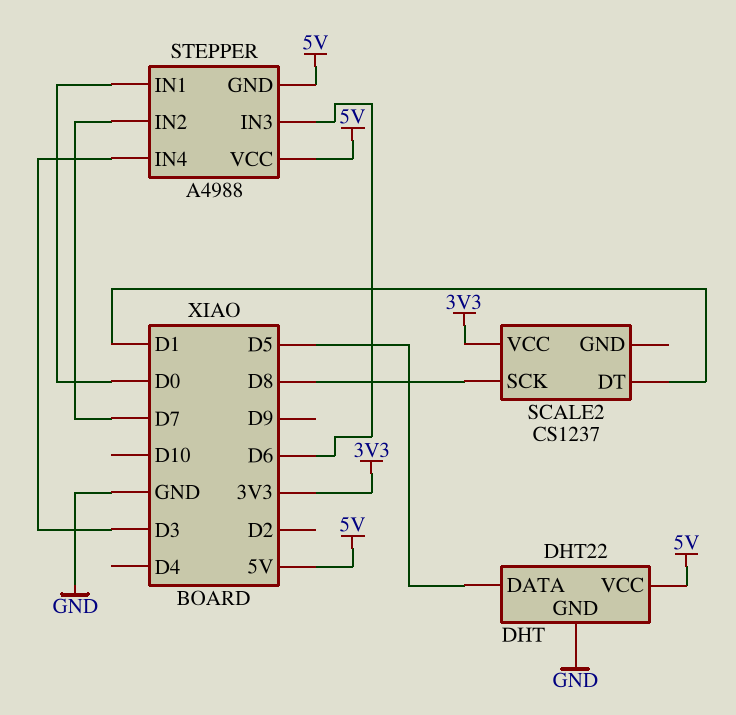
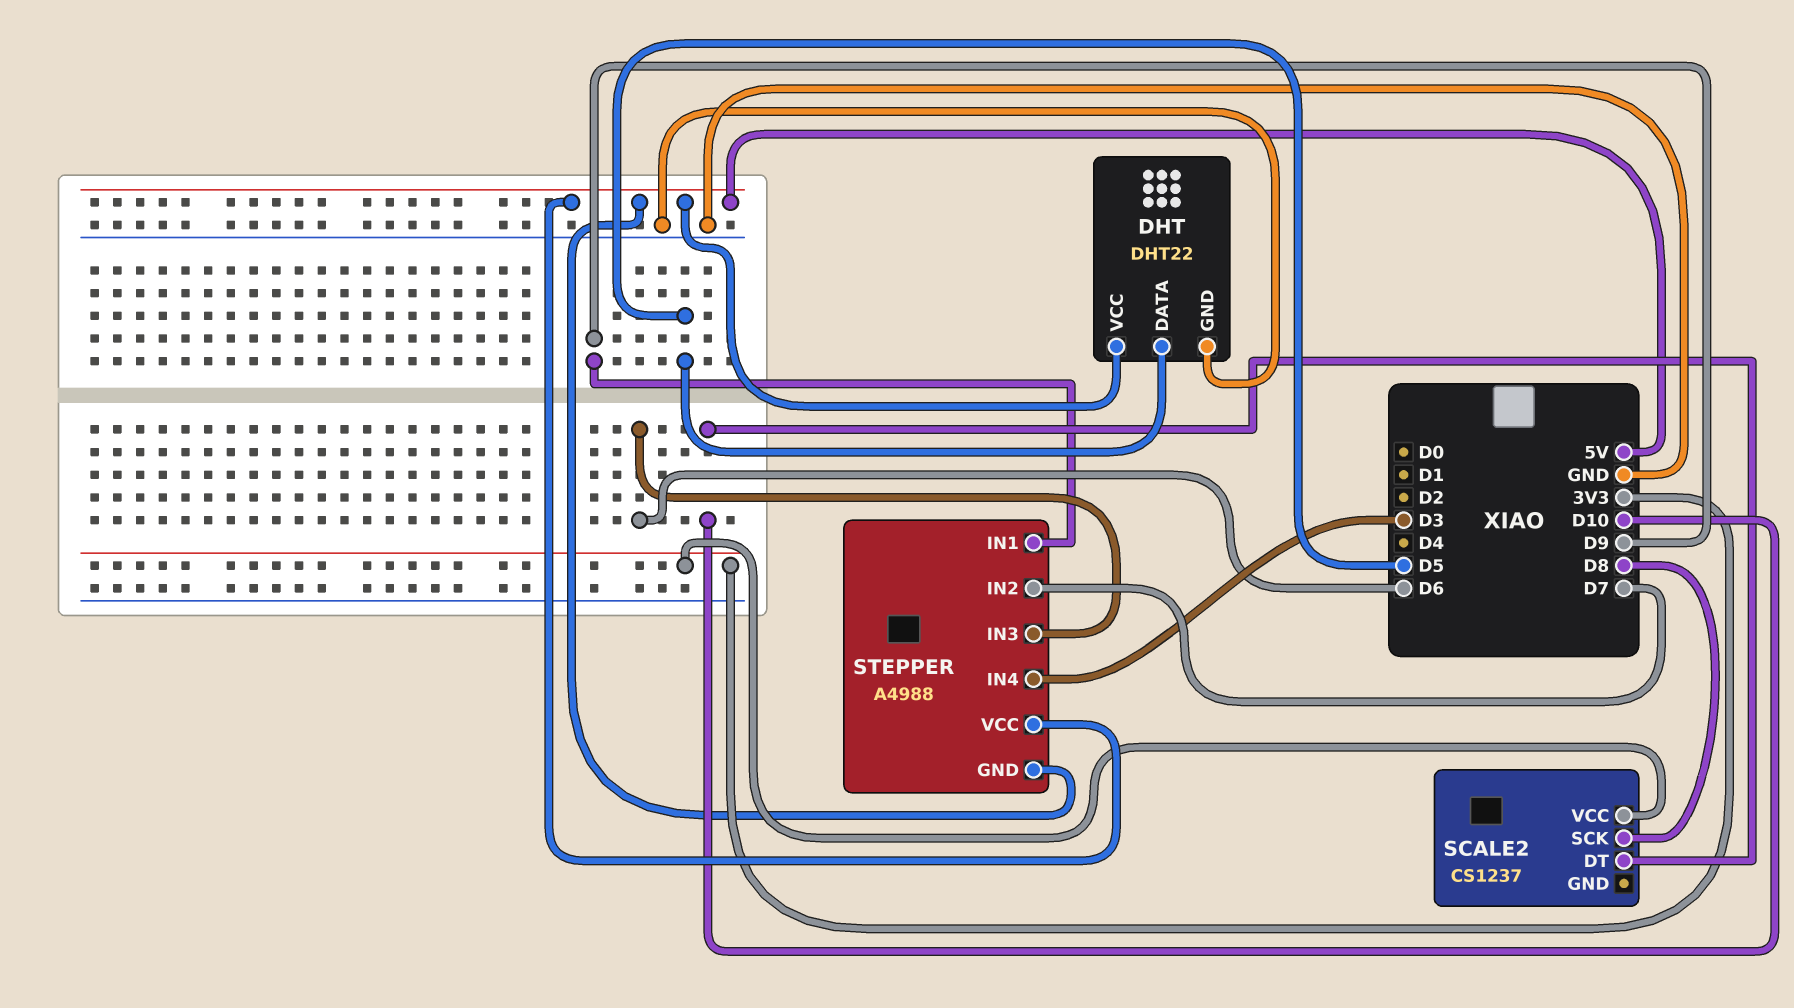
SCALE2 pin DT: D1 -> D10
STEPPER pin IN1: D0 -> D9

